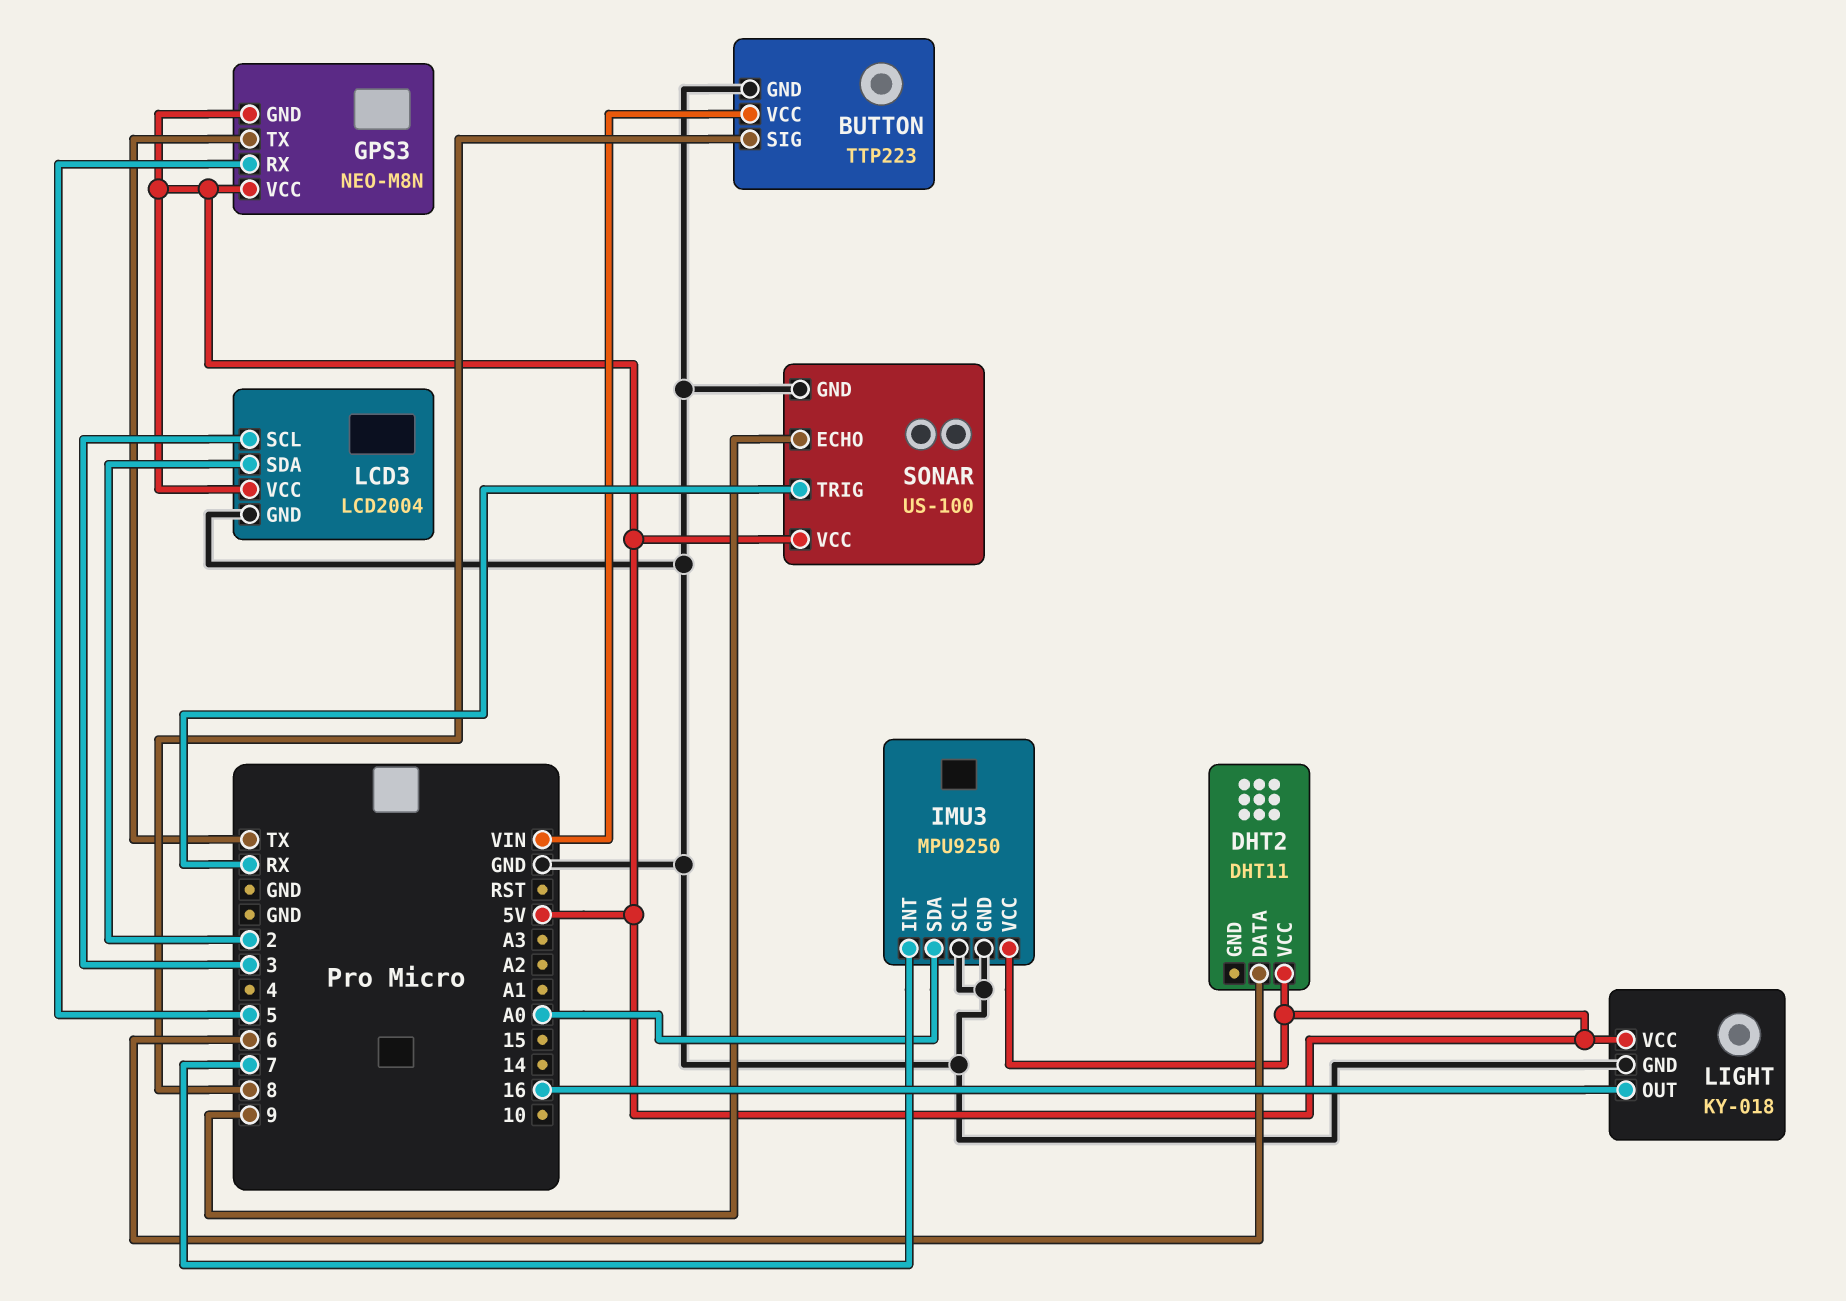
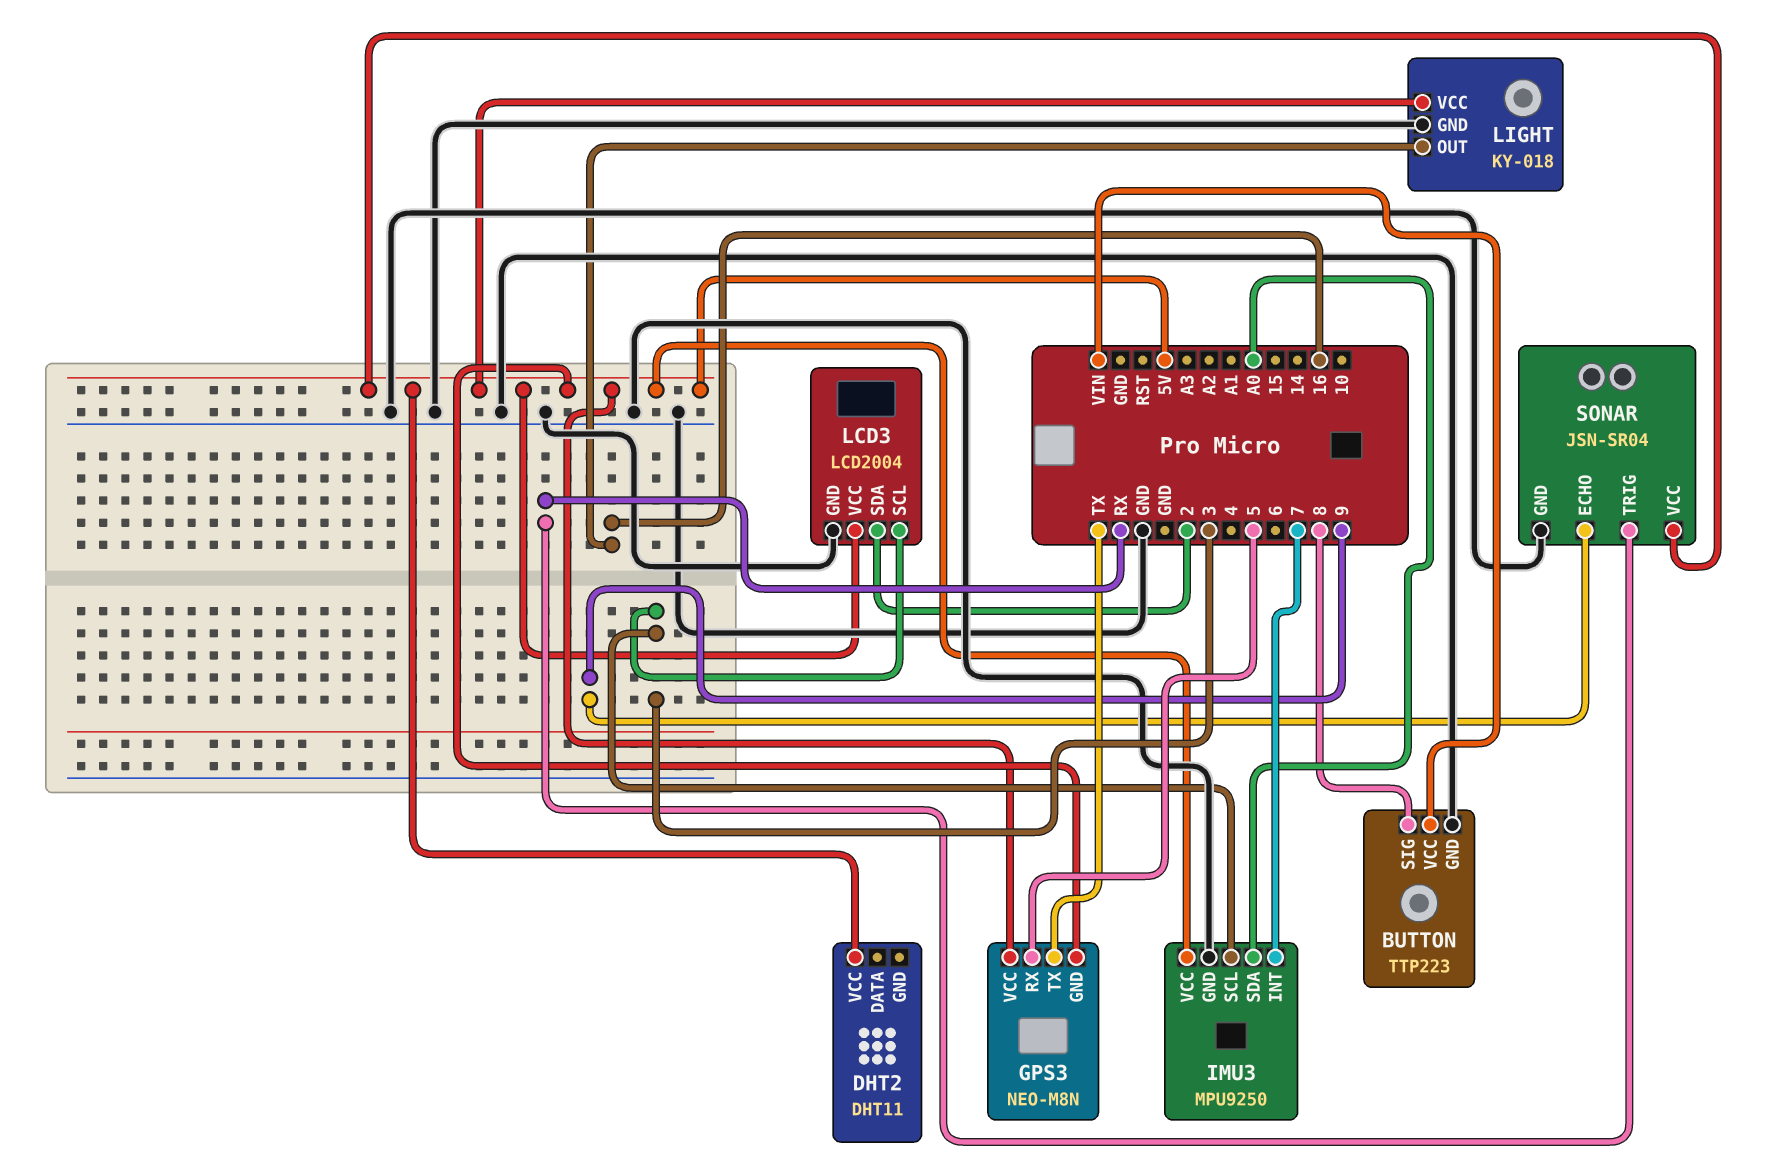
DHT2 pin DATA: 6 -> none
IMU3 pin SCL: GND -> 3
SONAR: US-100 -> JSN-SR04

